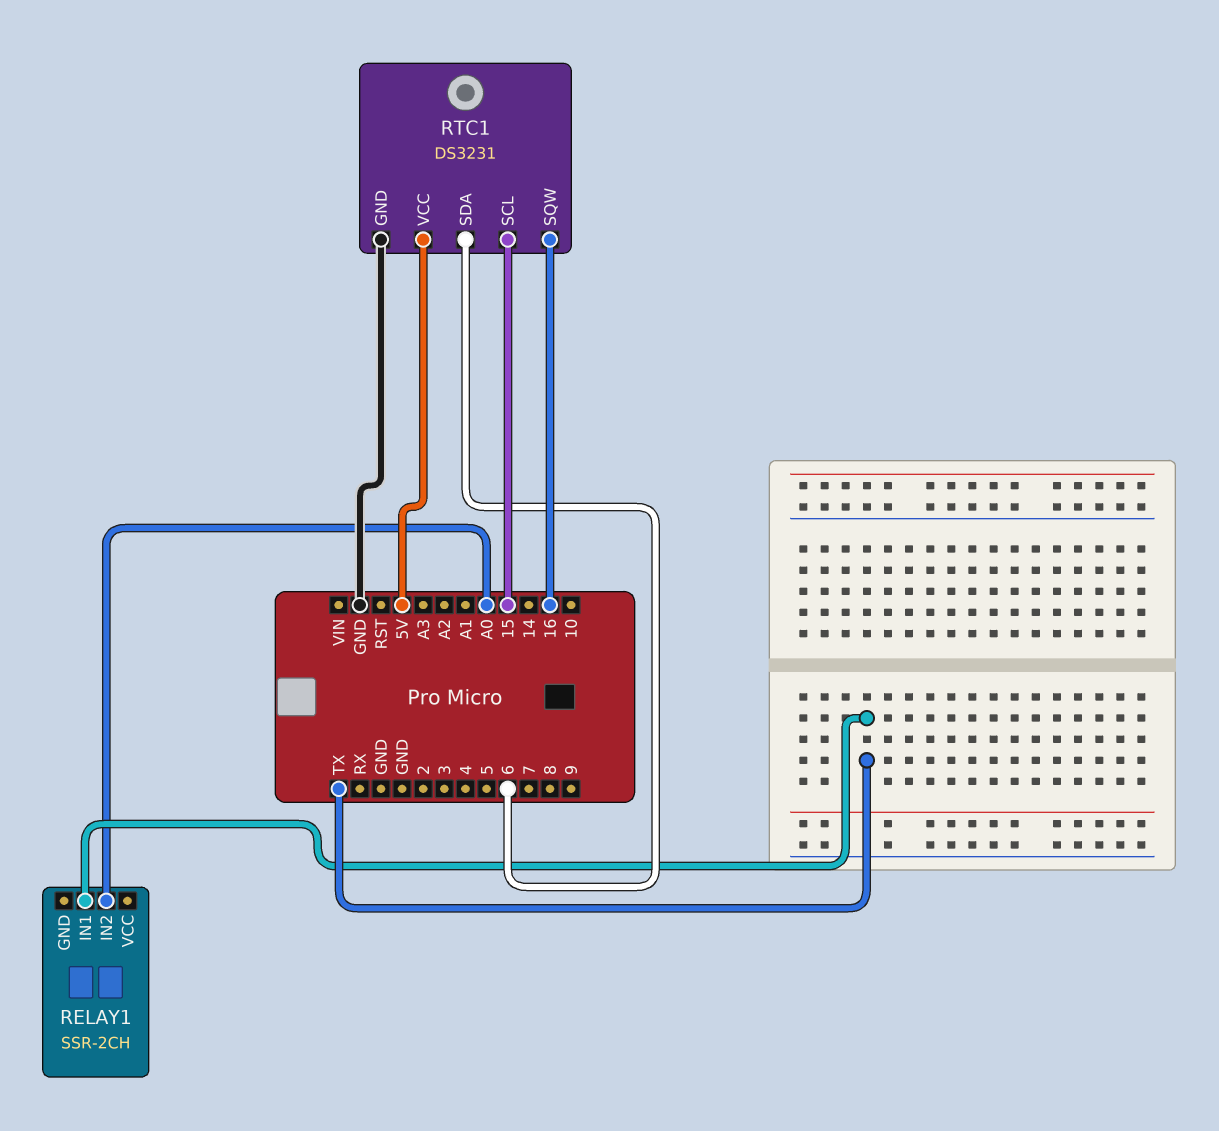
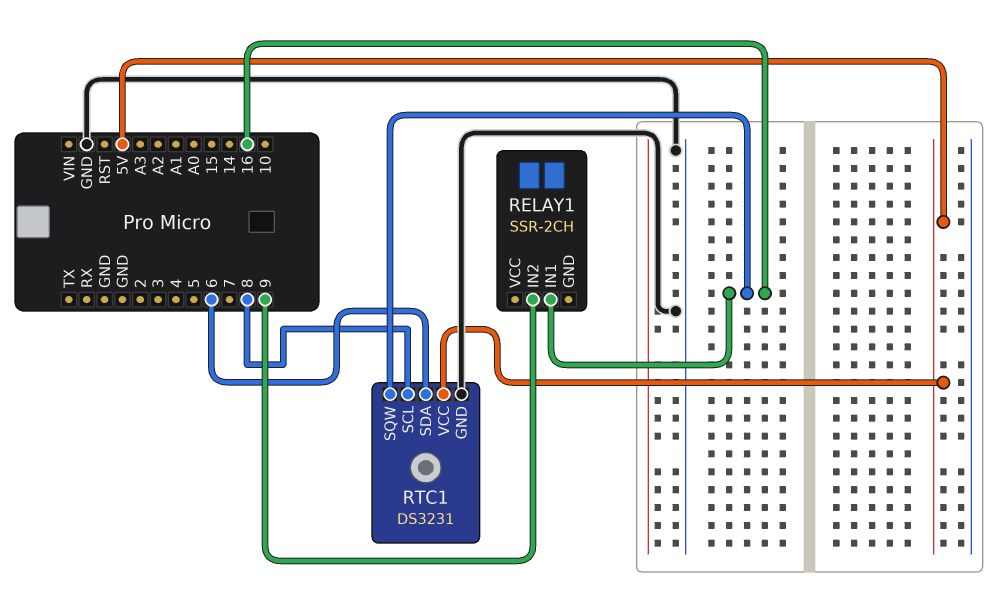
RELAY1 pin IN1: TX -> 16
RELAY1 pin IN2: A0 -> 9
RTC1 pin SCL: 15 -> 8

